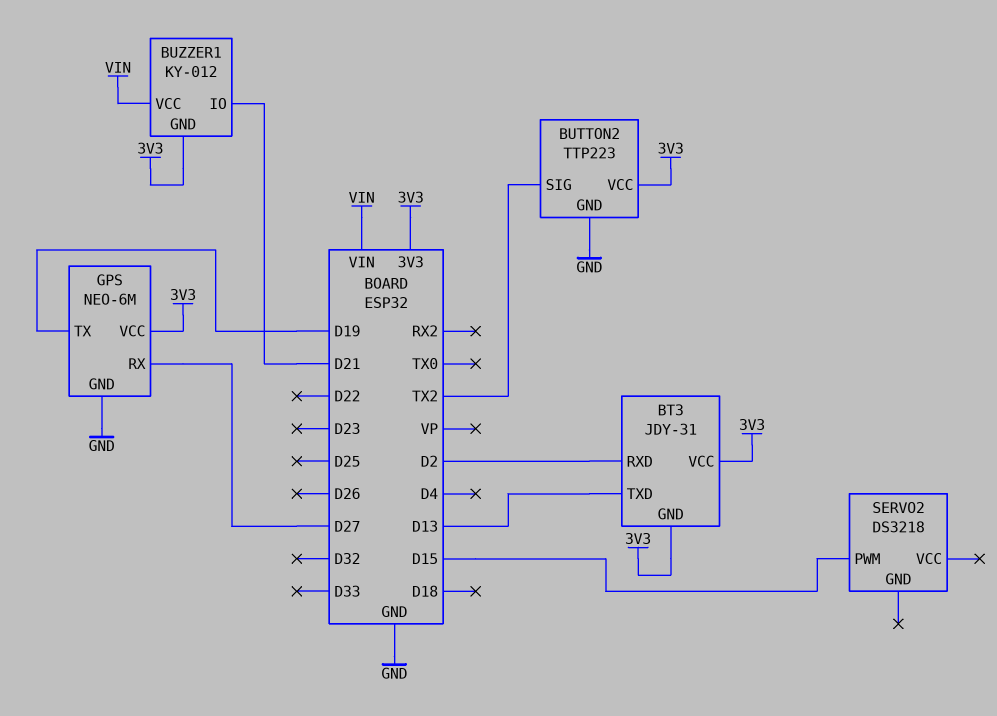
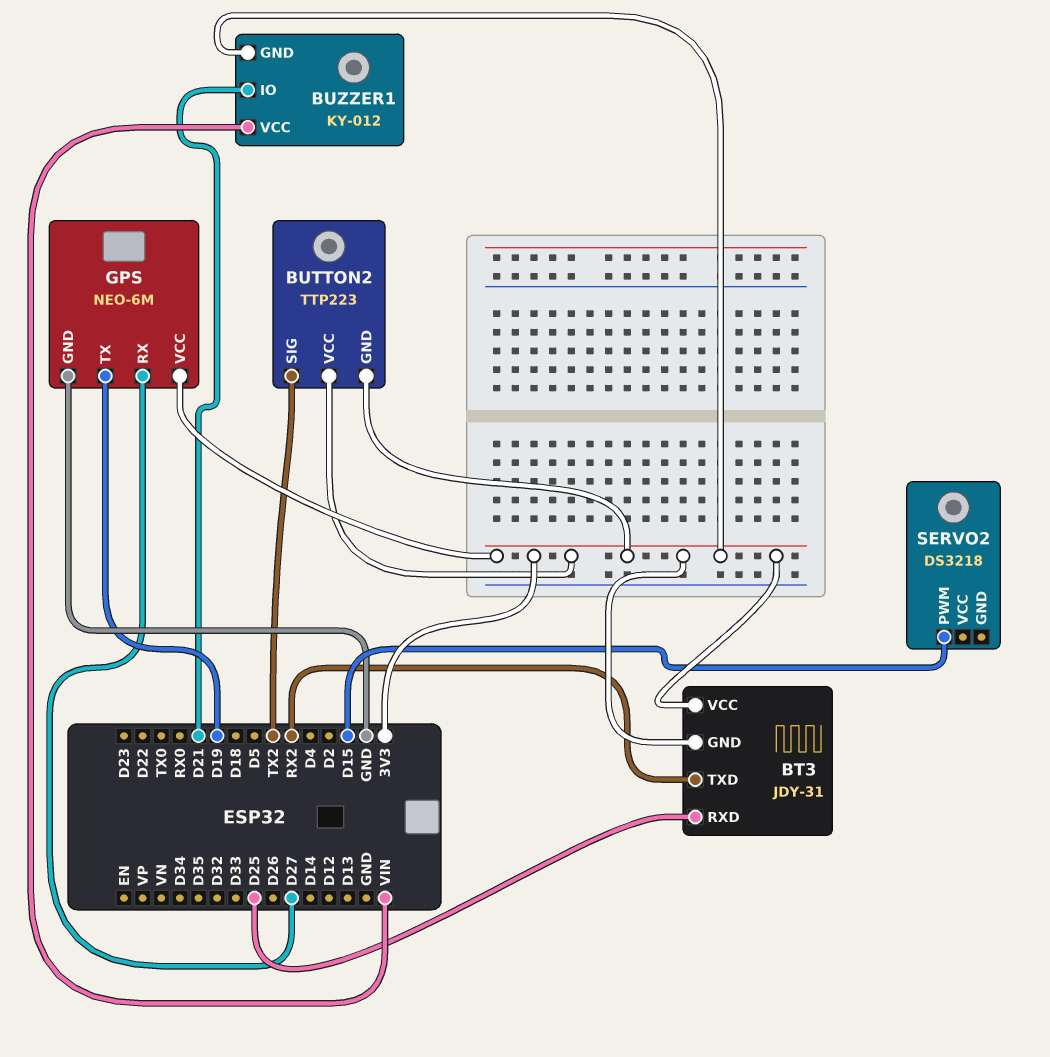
BT3 pin RXD: D2 -> D25
BT3 pin TXD: D13 -> RX2
BUTTON2 pin GND: GND -> 3V3

